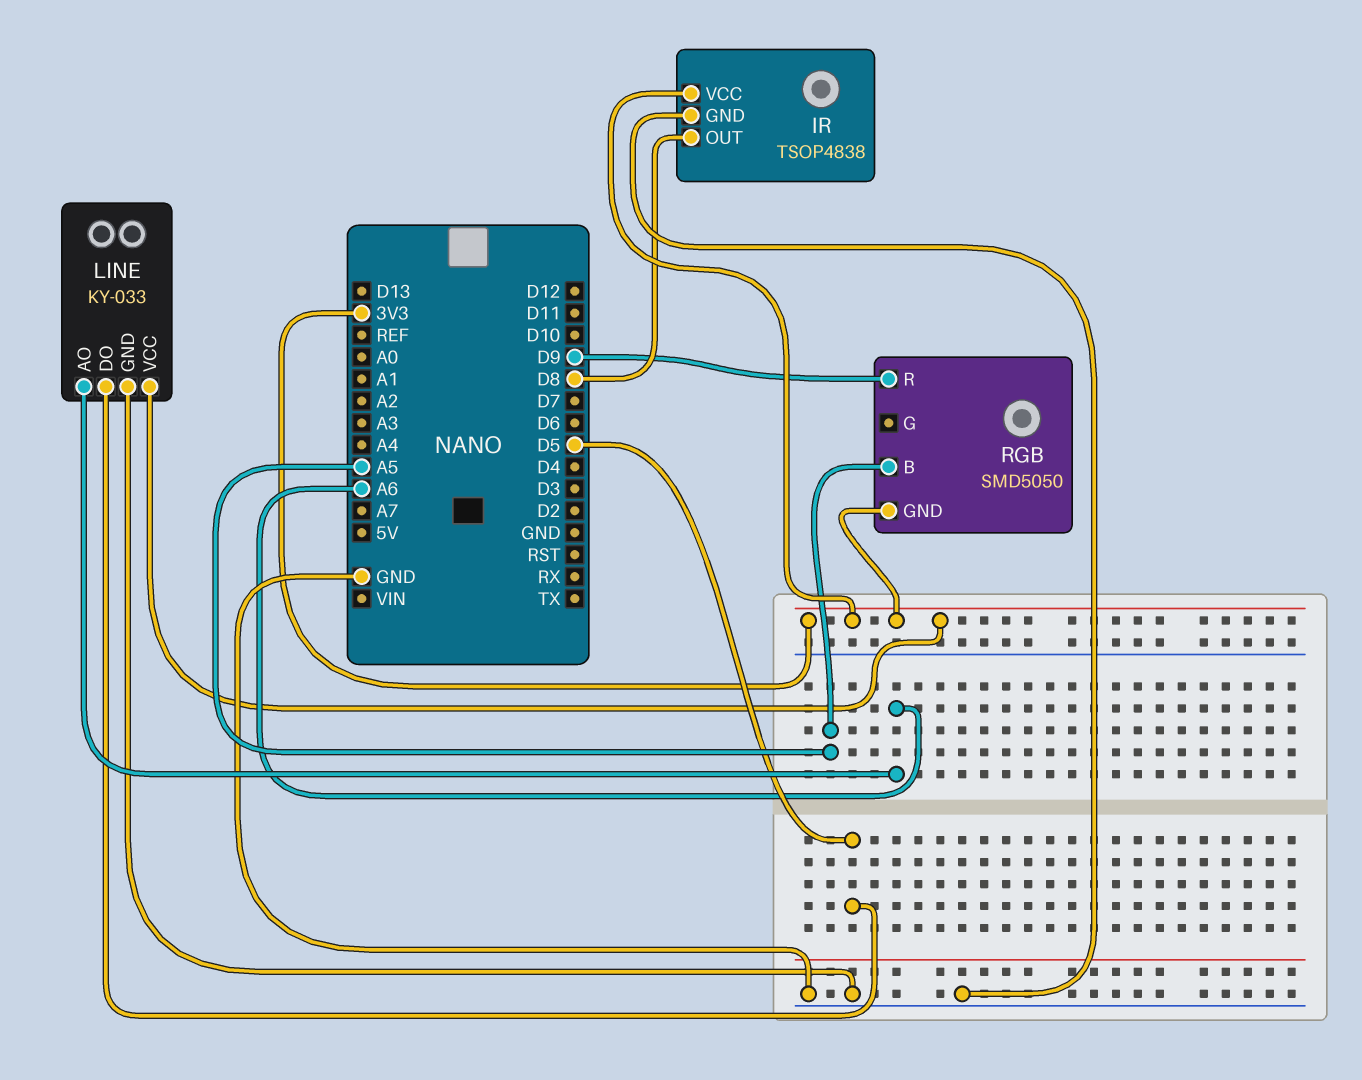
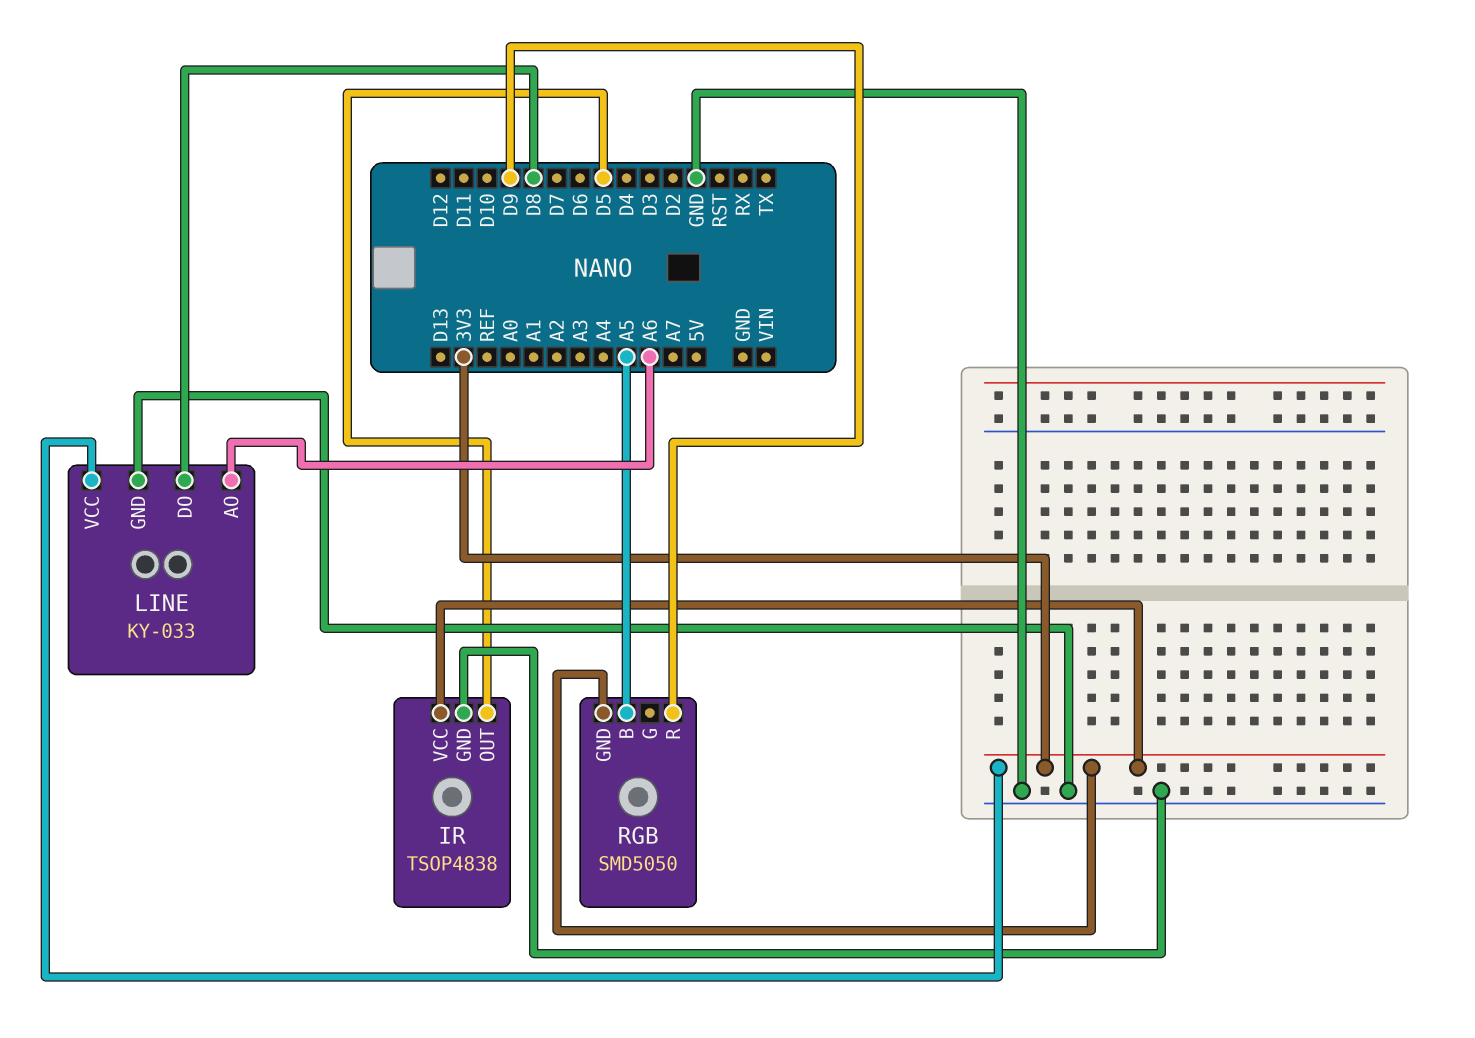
IR pin OUT: D8 -> D5
LINE pin DO: D5 -> D8

